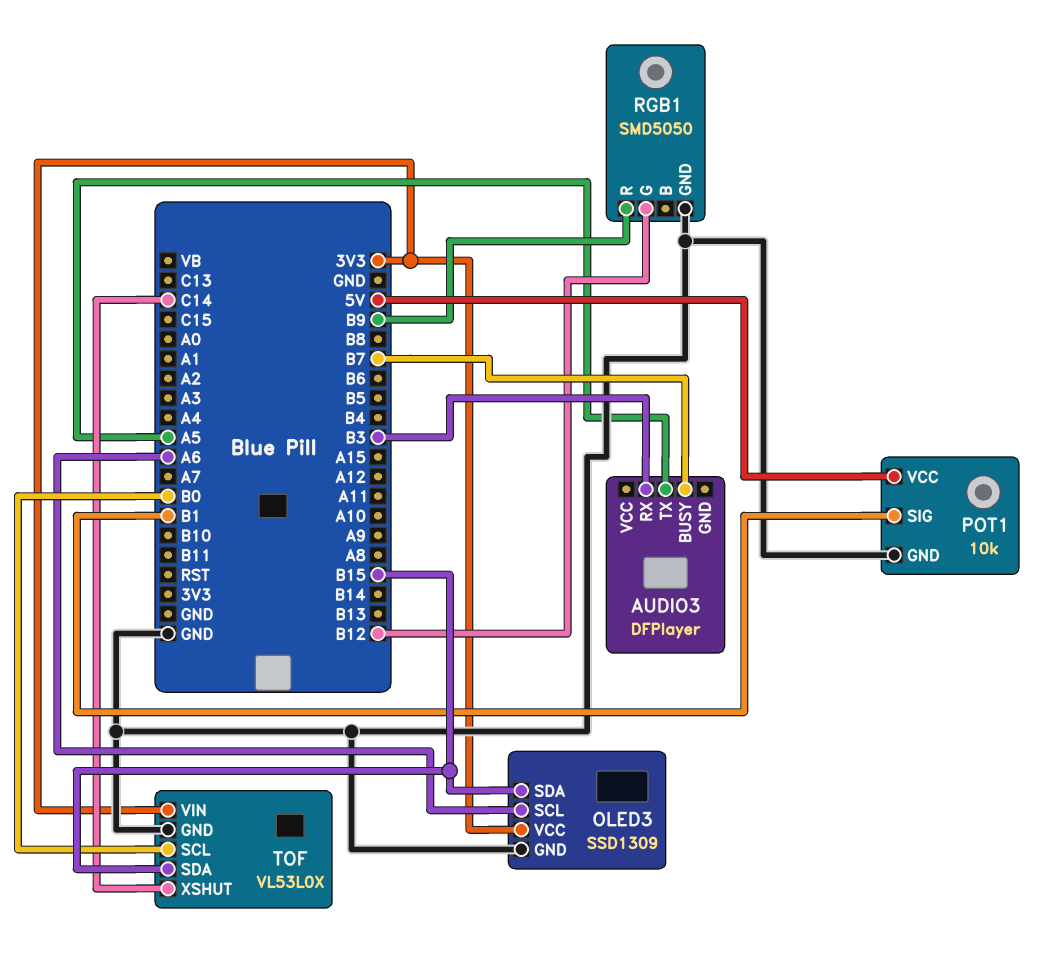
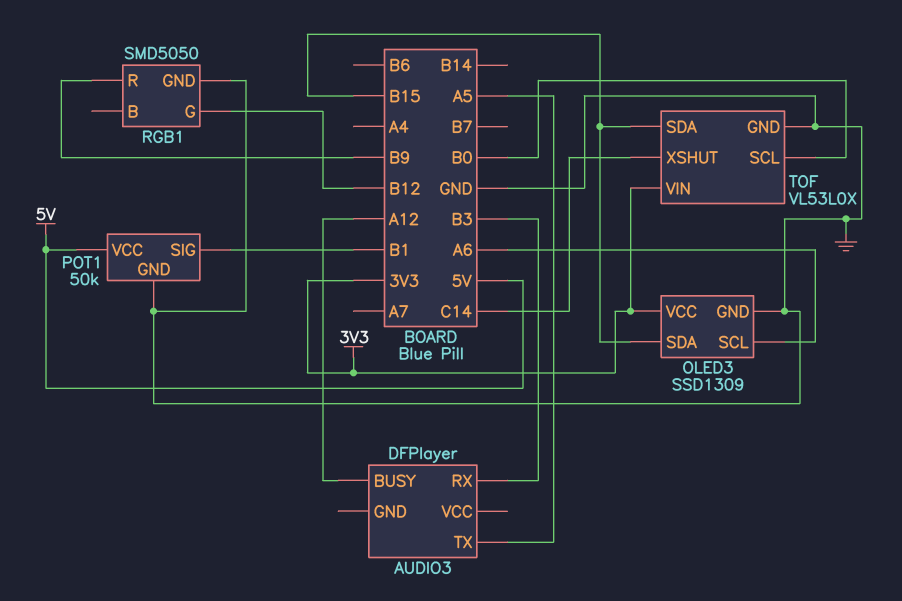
AUDIO3 pin BUSY: B7 -> A12
POT1: 10k -> 50k

